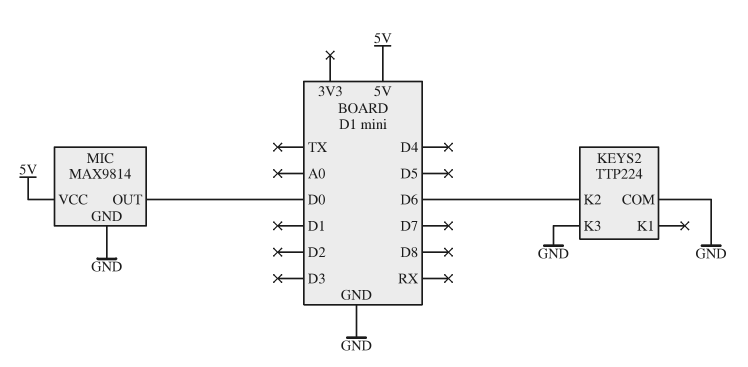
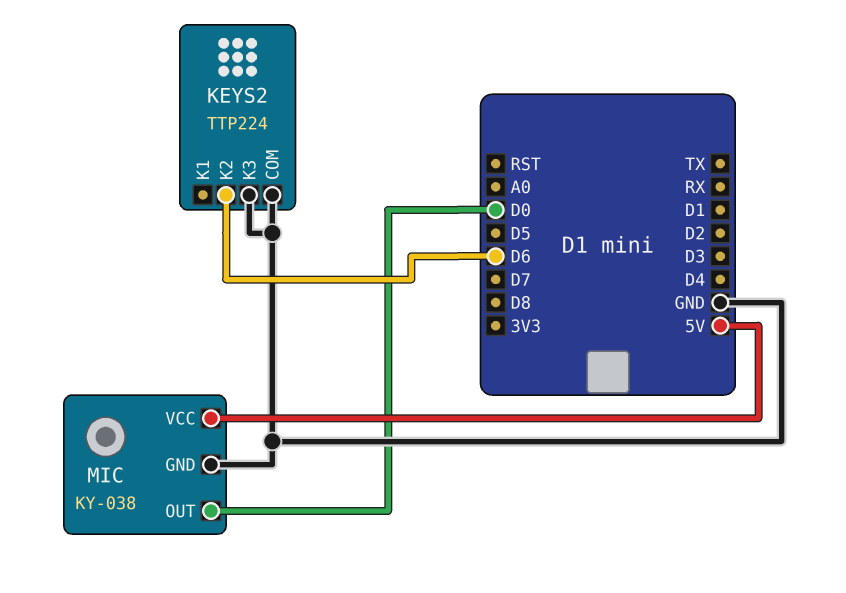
MIC: MAX9814 -> KY-038

